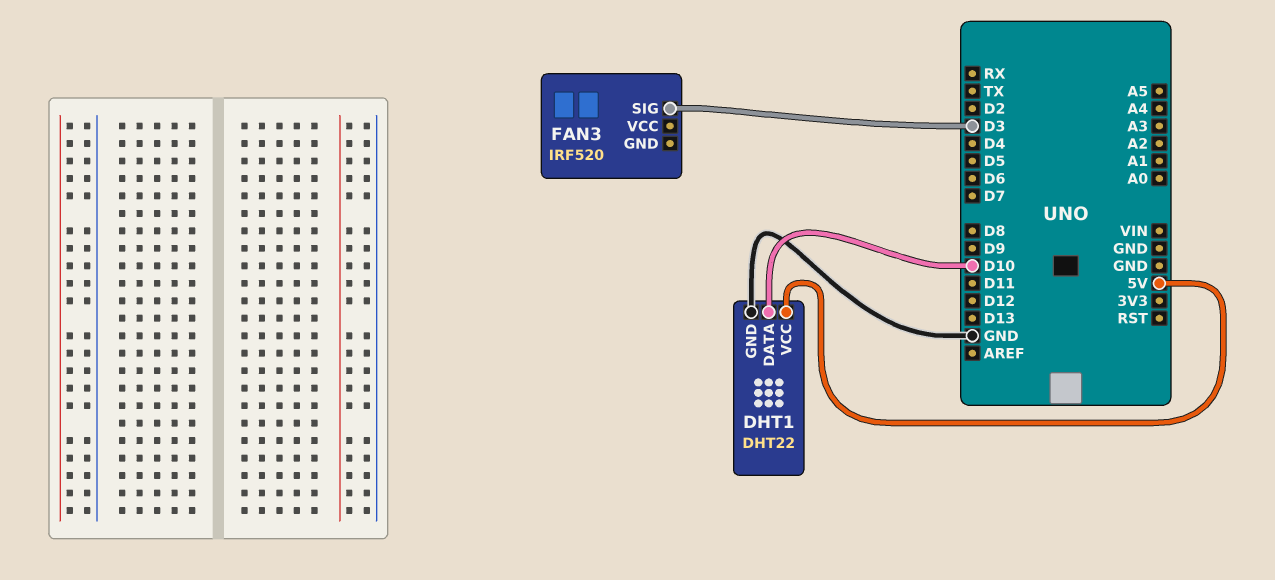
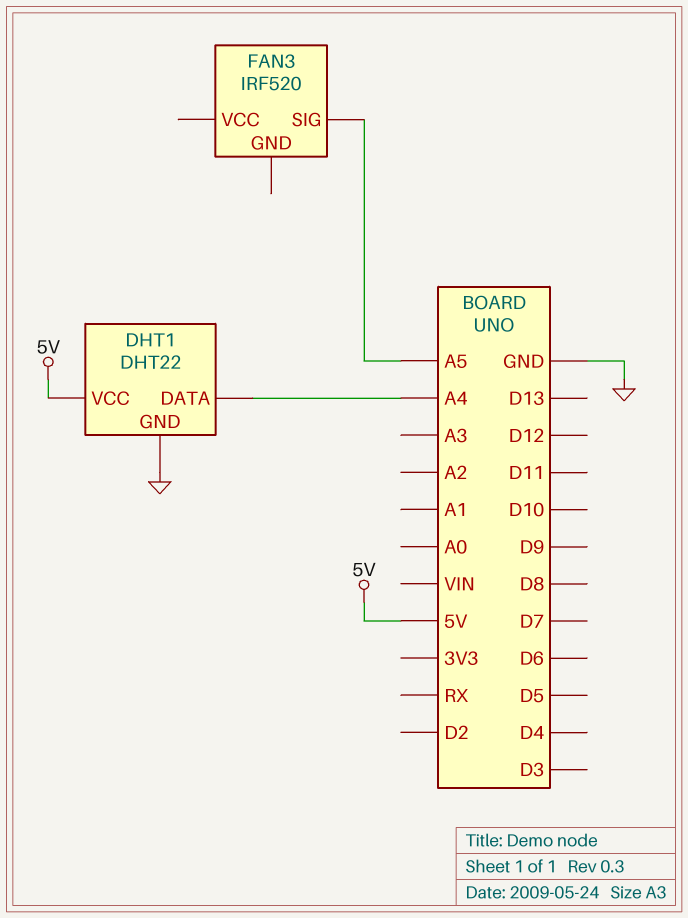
DHT1 pin DATA: D10 -> A4
FAN3 pin SIG: D3 -> A5

